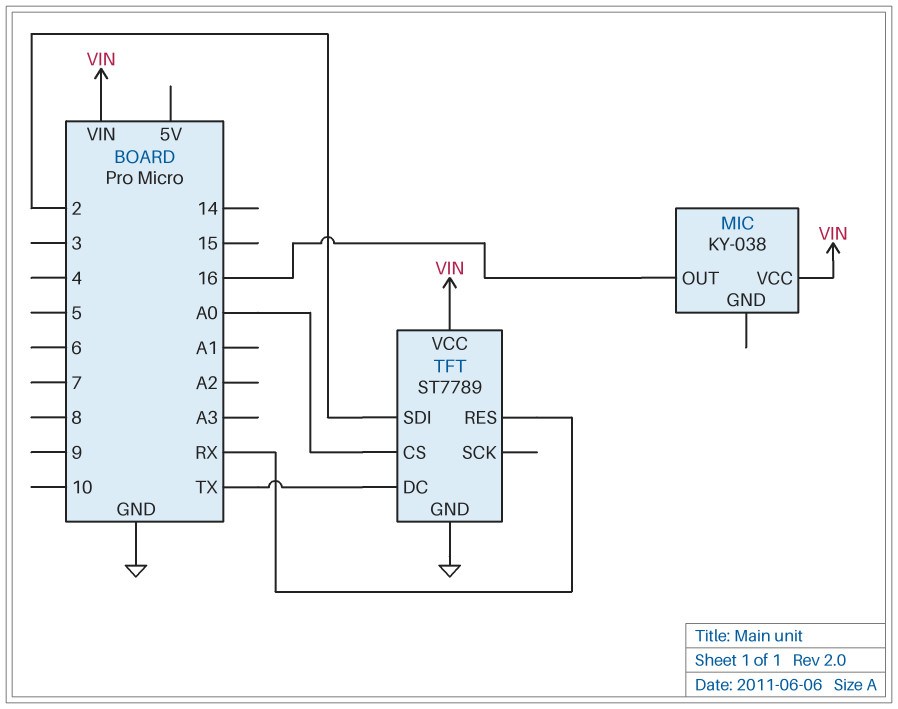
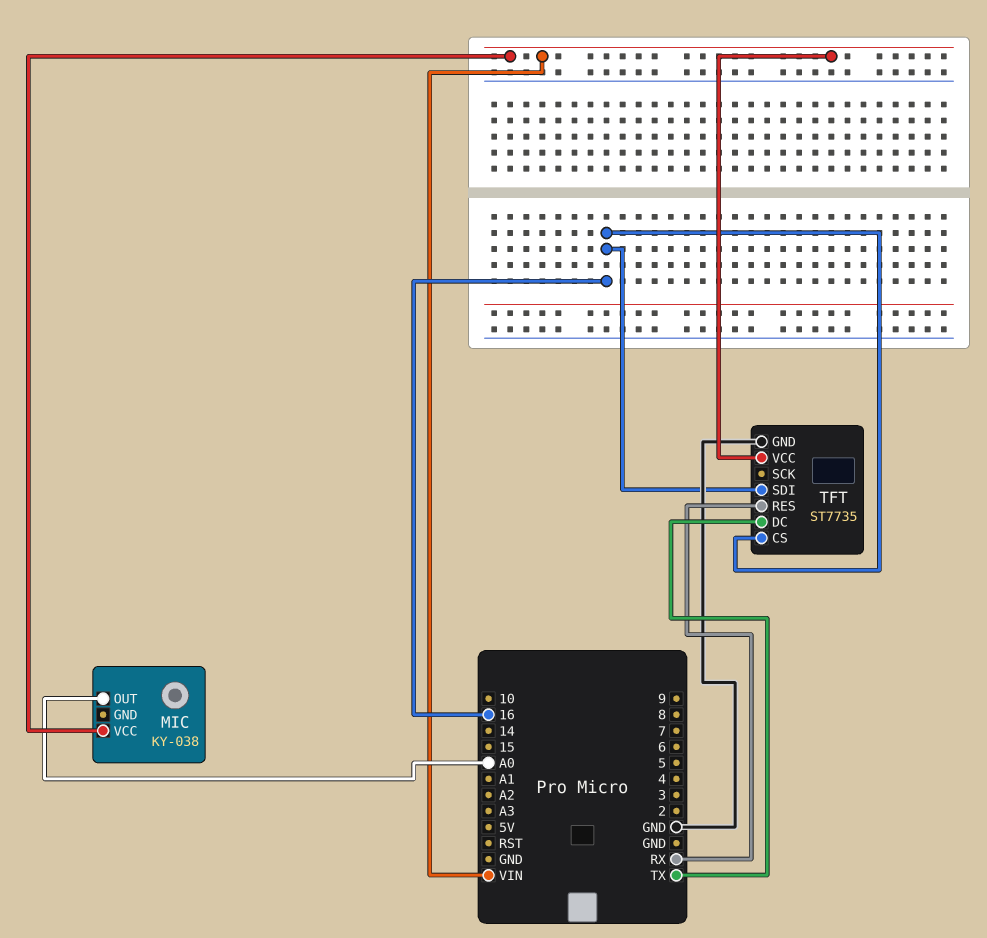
MIC pin OUT: 16 -> A0
TFT: ST7789 -> ST7735
TFT pin CS: A0 -> 16
TFT pin SDI: 2 -> 16

